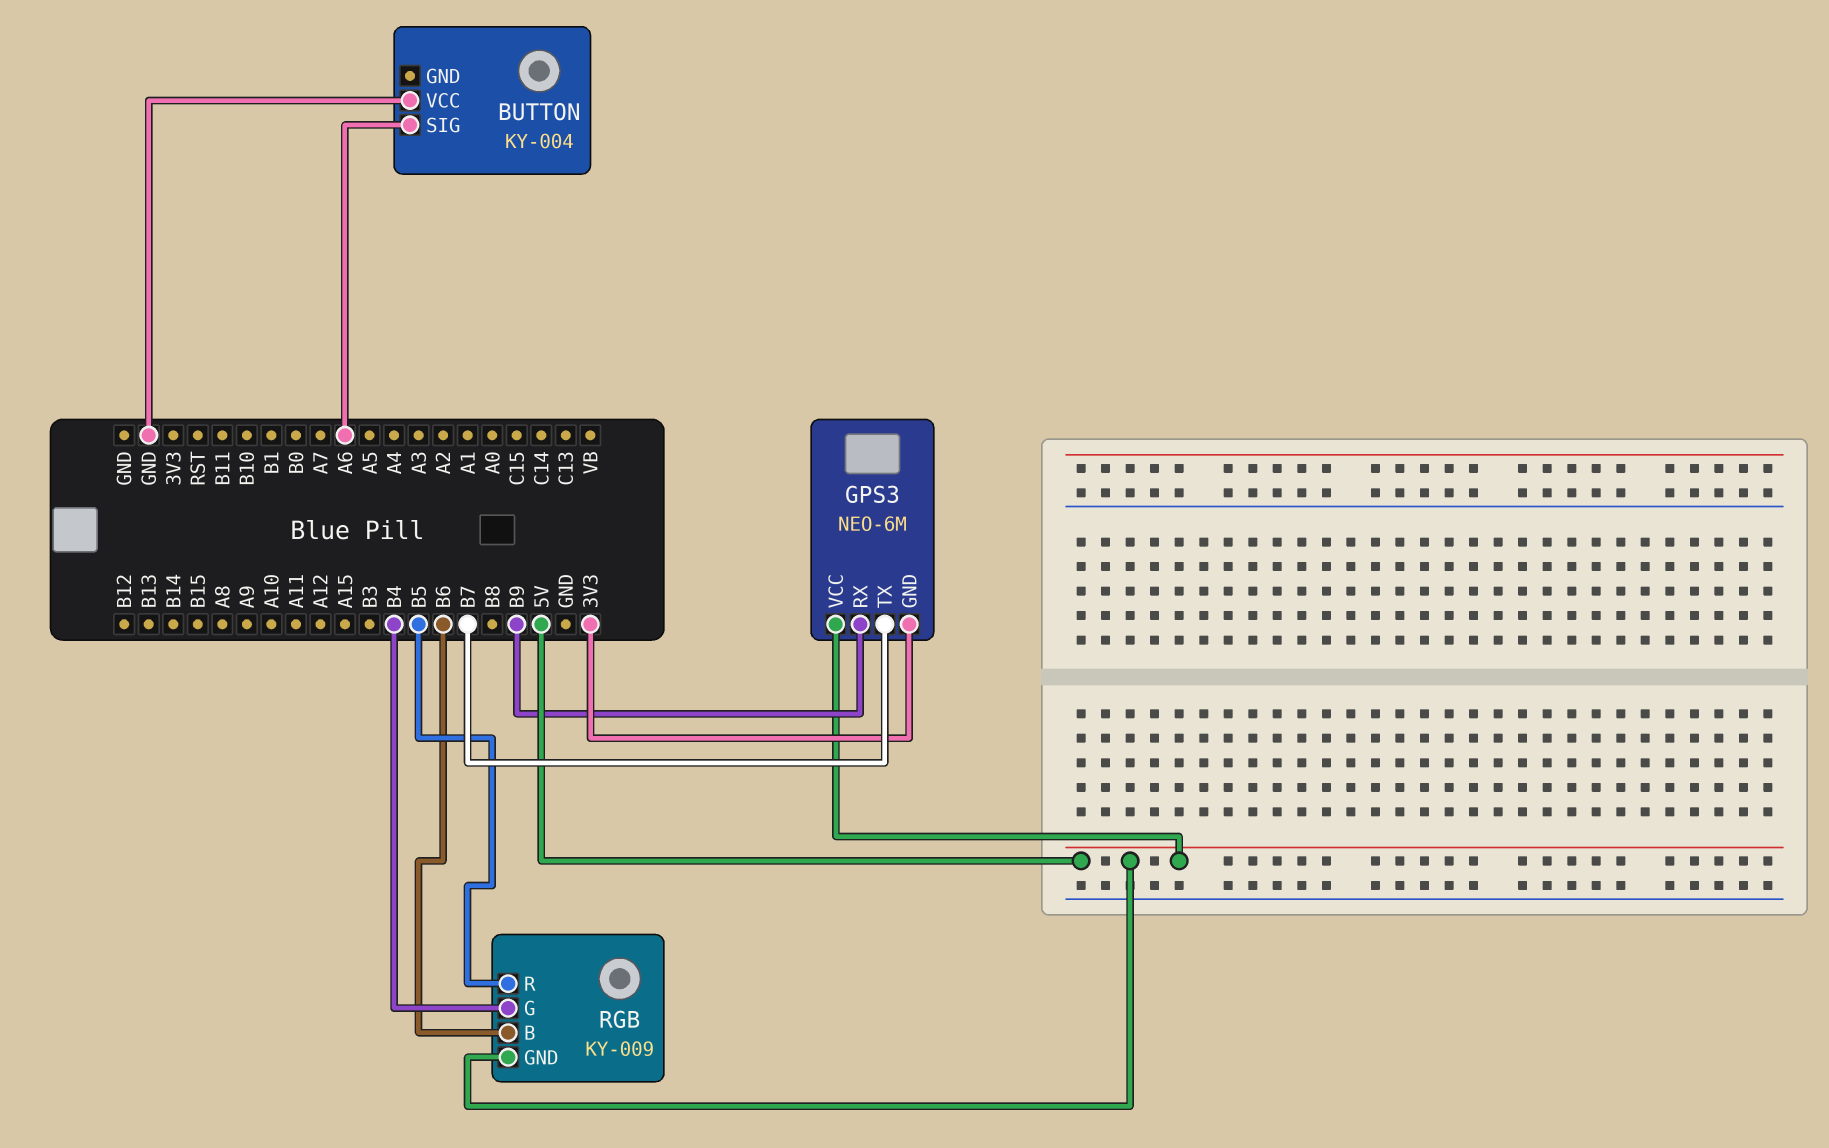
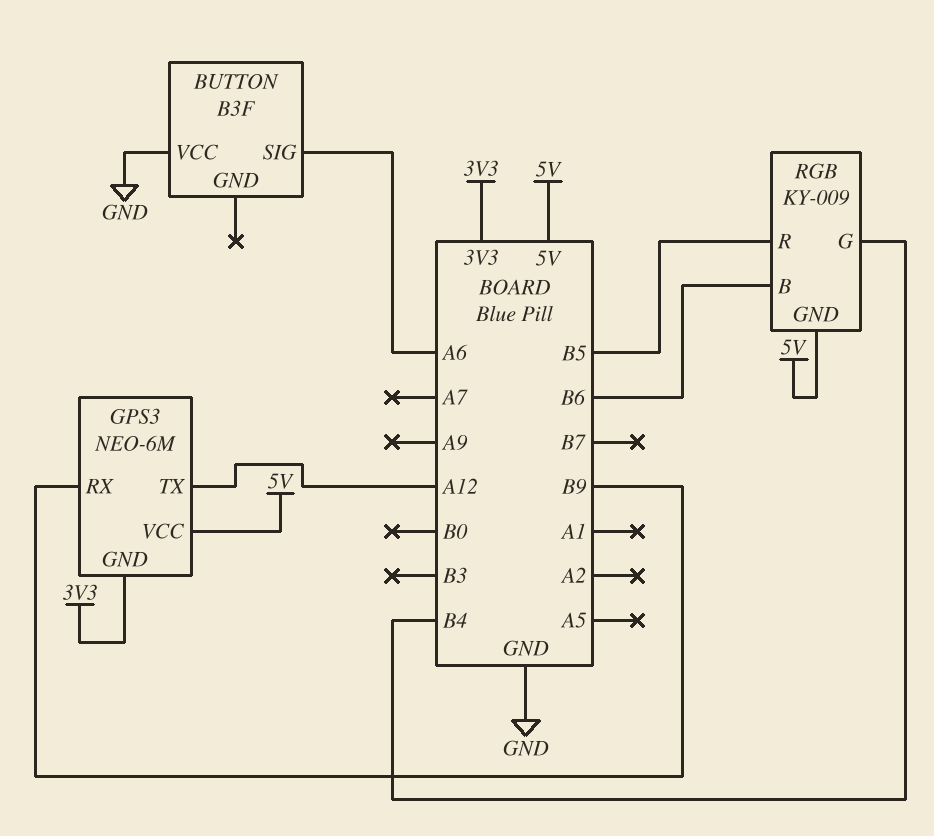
BUTTON: KY-004 -> B3F
GPS3 pin TX: B7 -> A12

